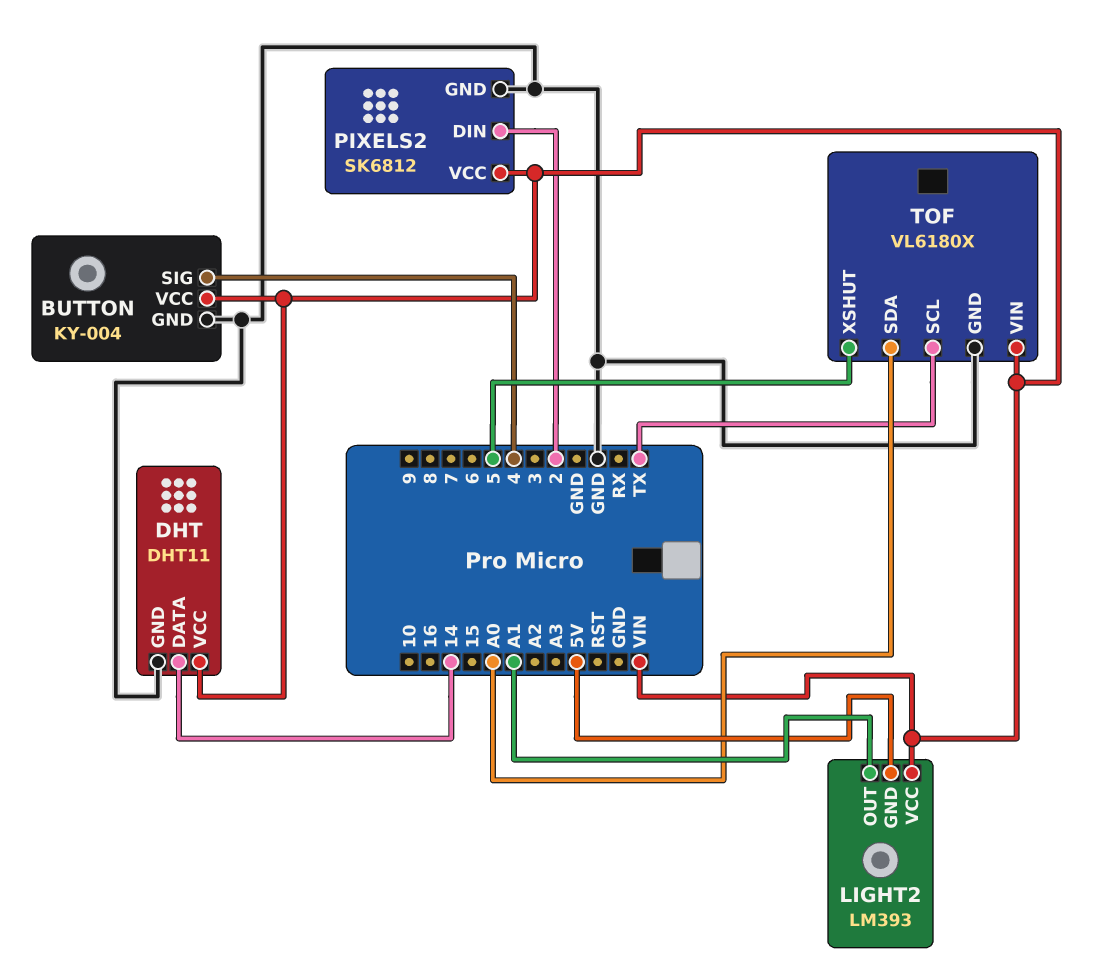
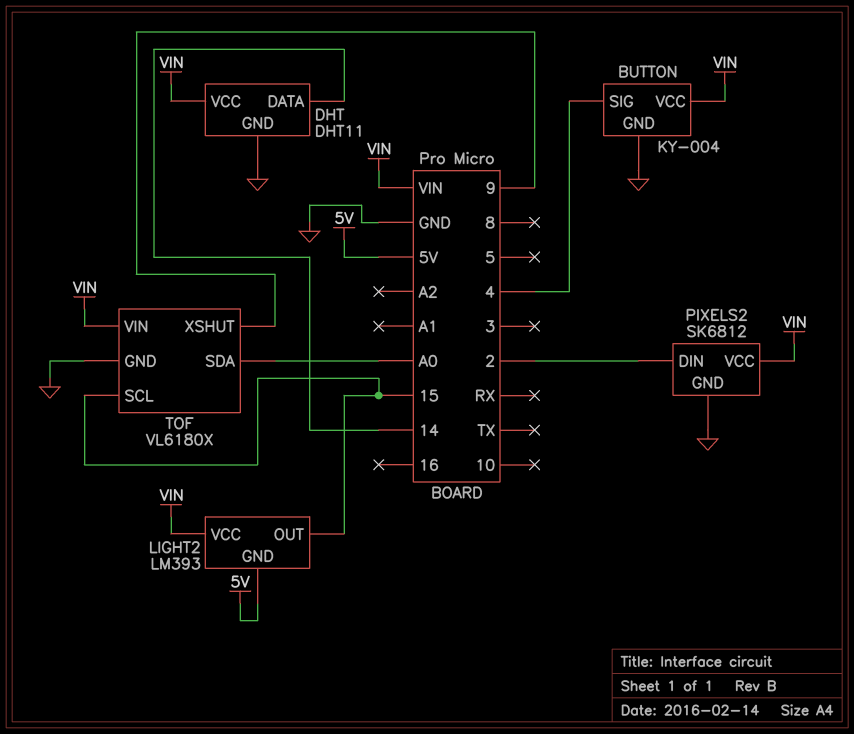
LIGHT2 pin OUT: A1 -> 15
TOF pin SCL: TX -> 15
TOF pin XSHUT: 5 -> 9

